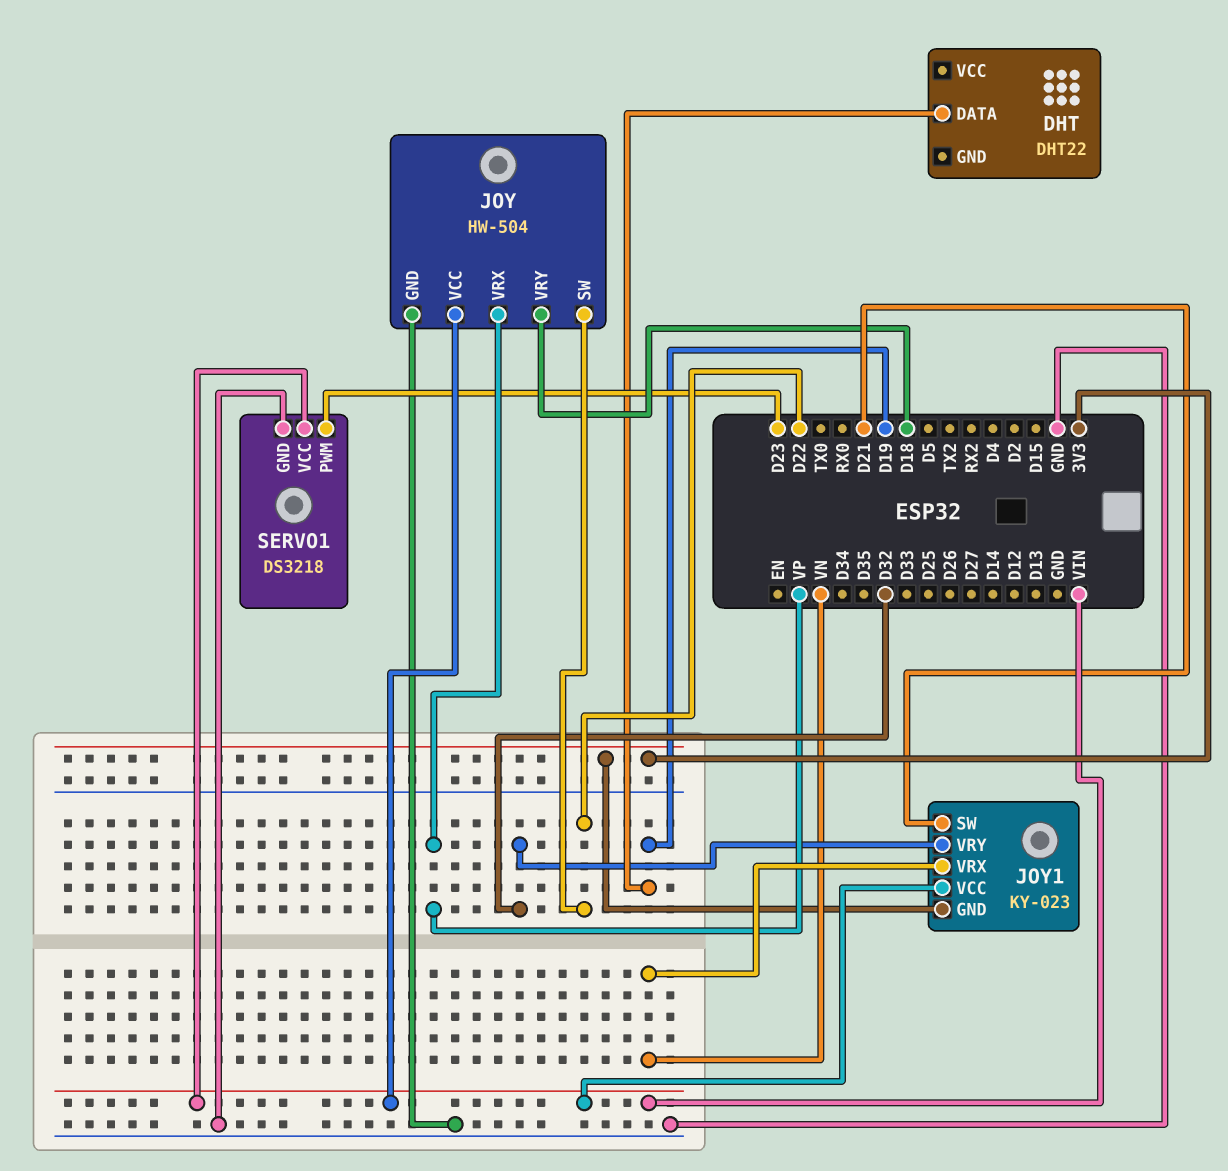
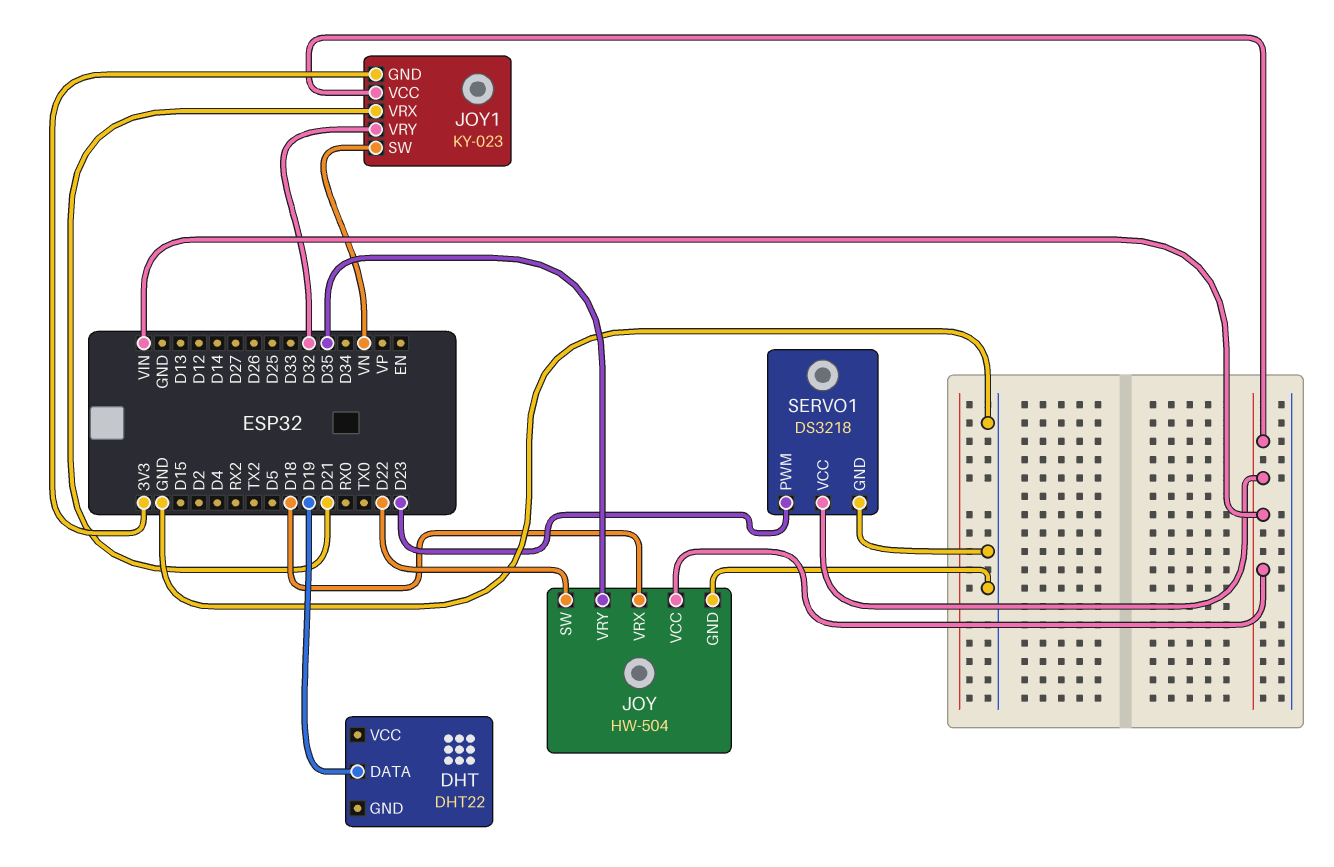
JOY pin VRX: VP -> D18
JOY pin VRY: D18 -> D35
JOY1 pin SW: D21 -> VN
JOY1 pin VRX: VN -> D21

